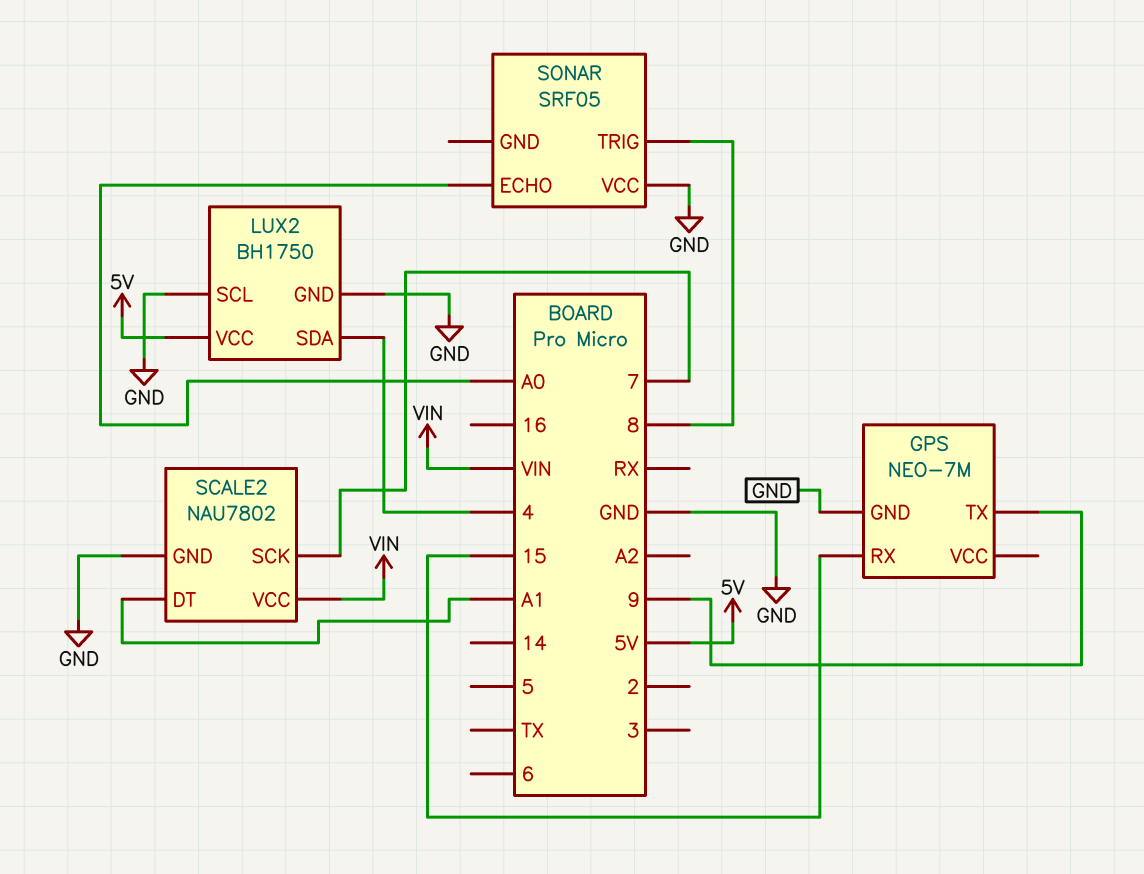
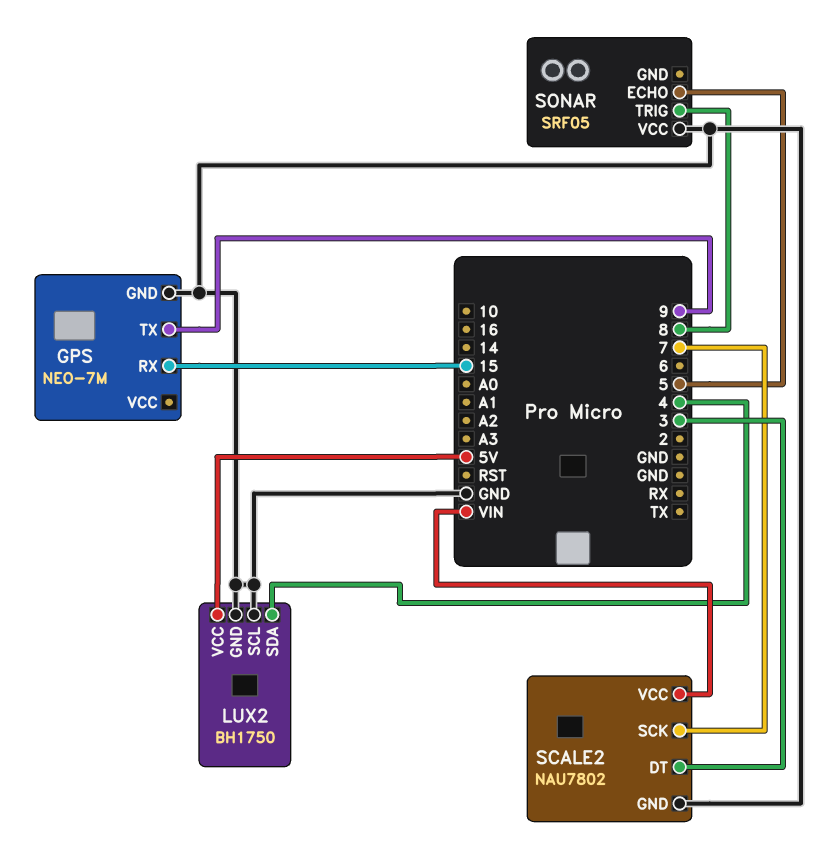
SCALE2 pin DT: A1 -> 3
SONAR pin ECHO: A0 -> 5

